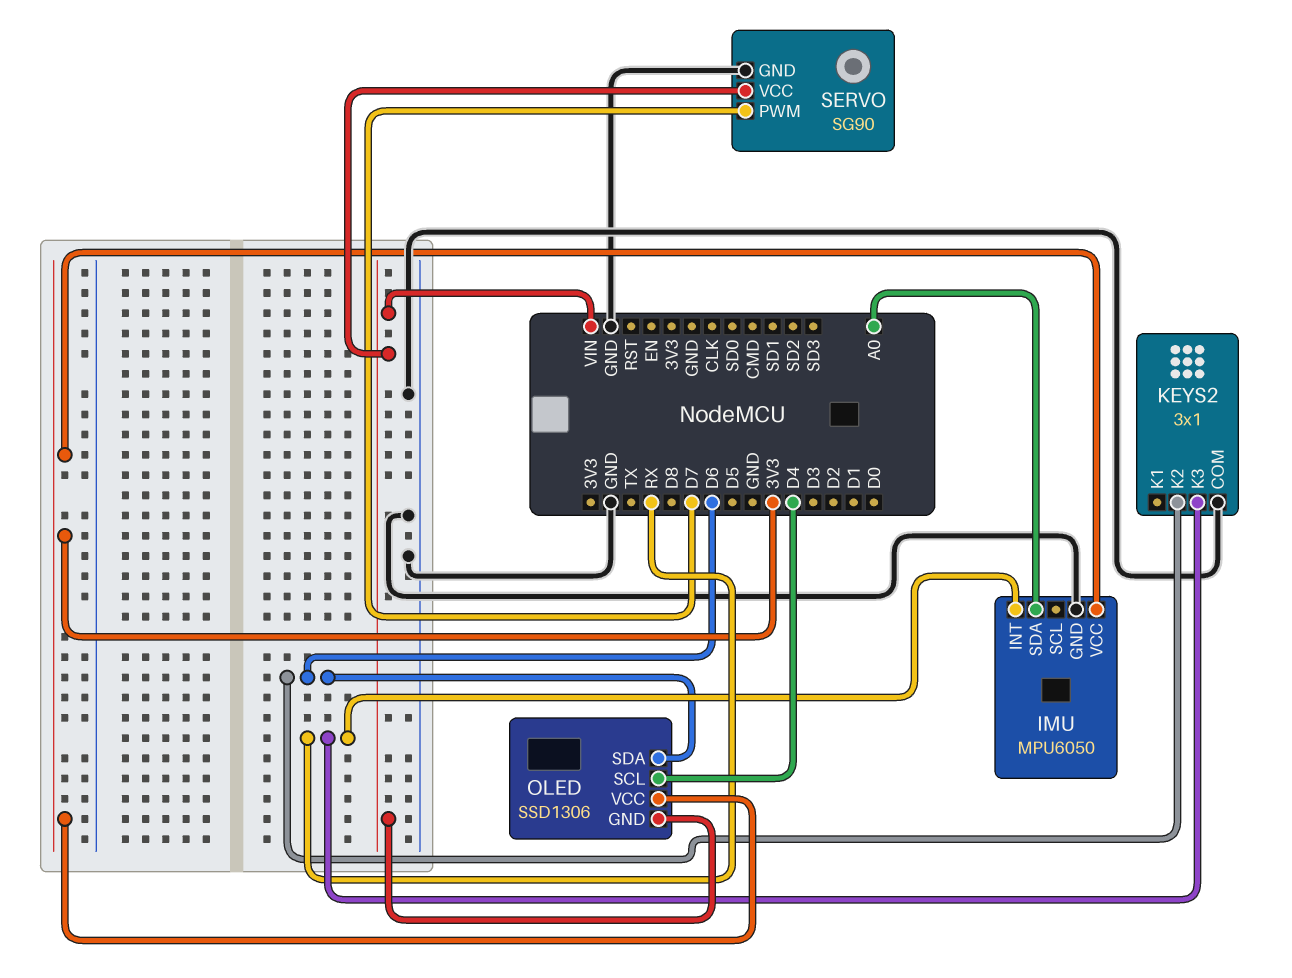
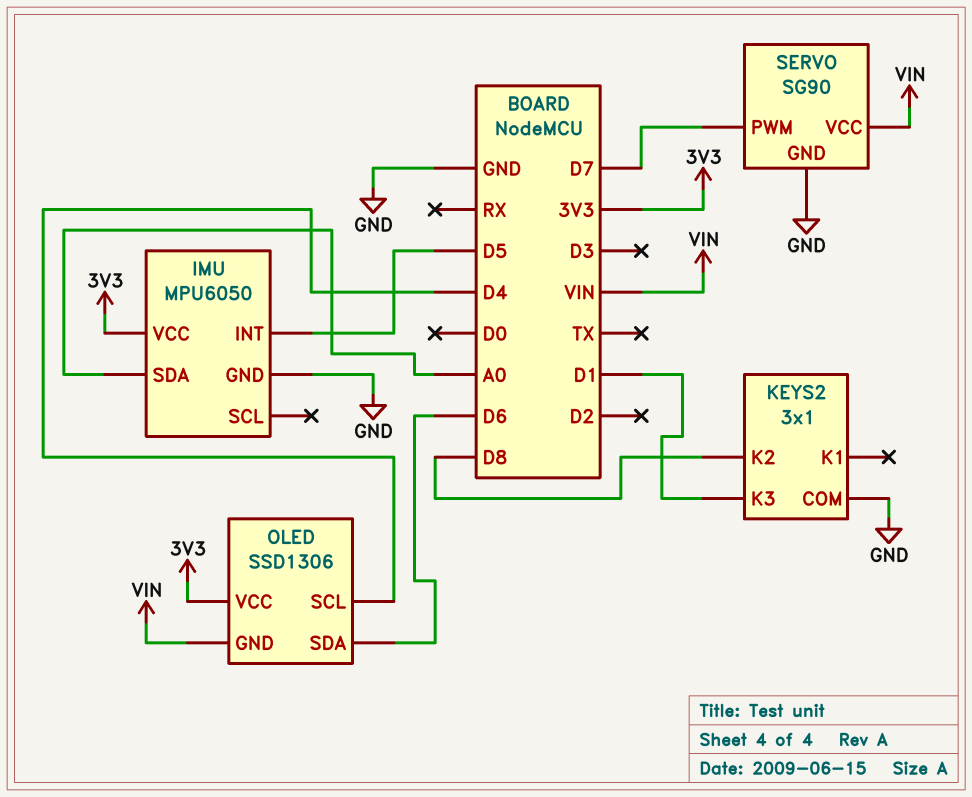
IMU pin INT: RX -> D5
KEYS2 pin K2: D6 -> D8
KEYS2 pin K3: RX -> D1

